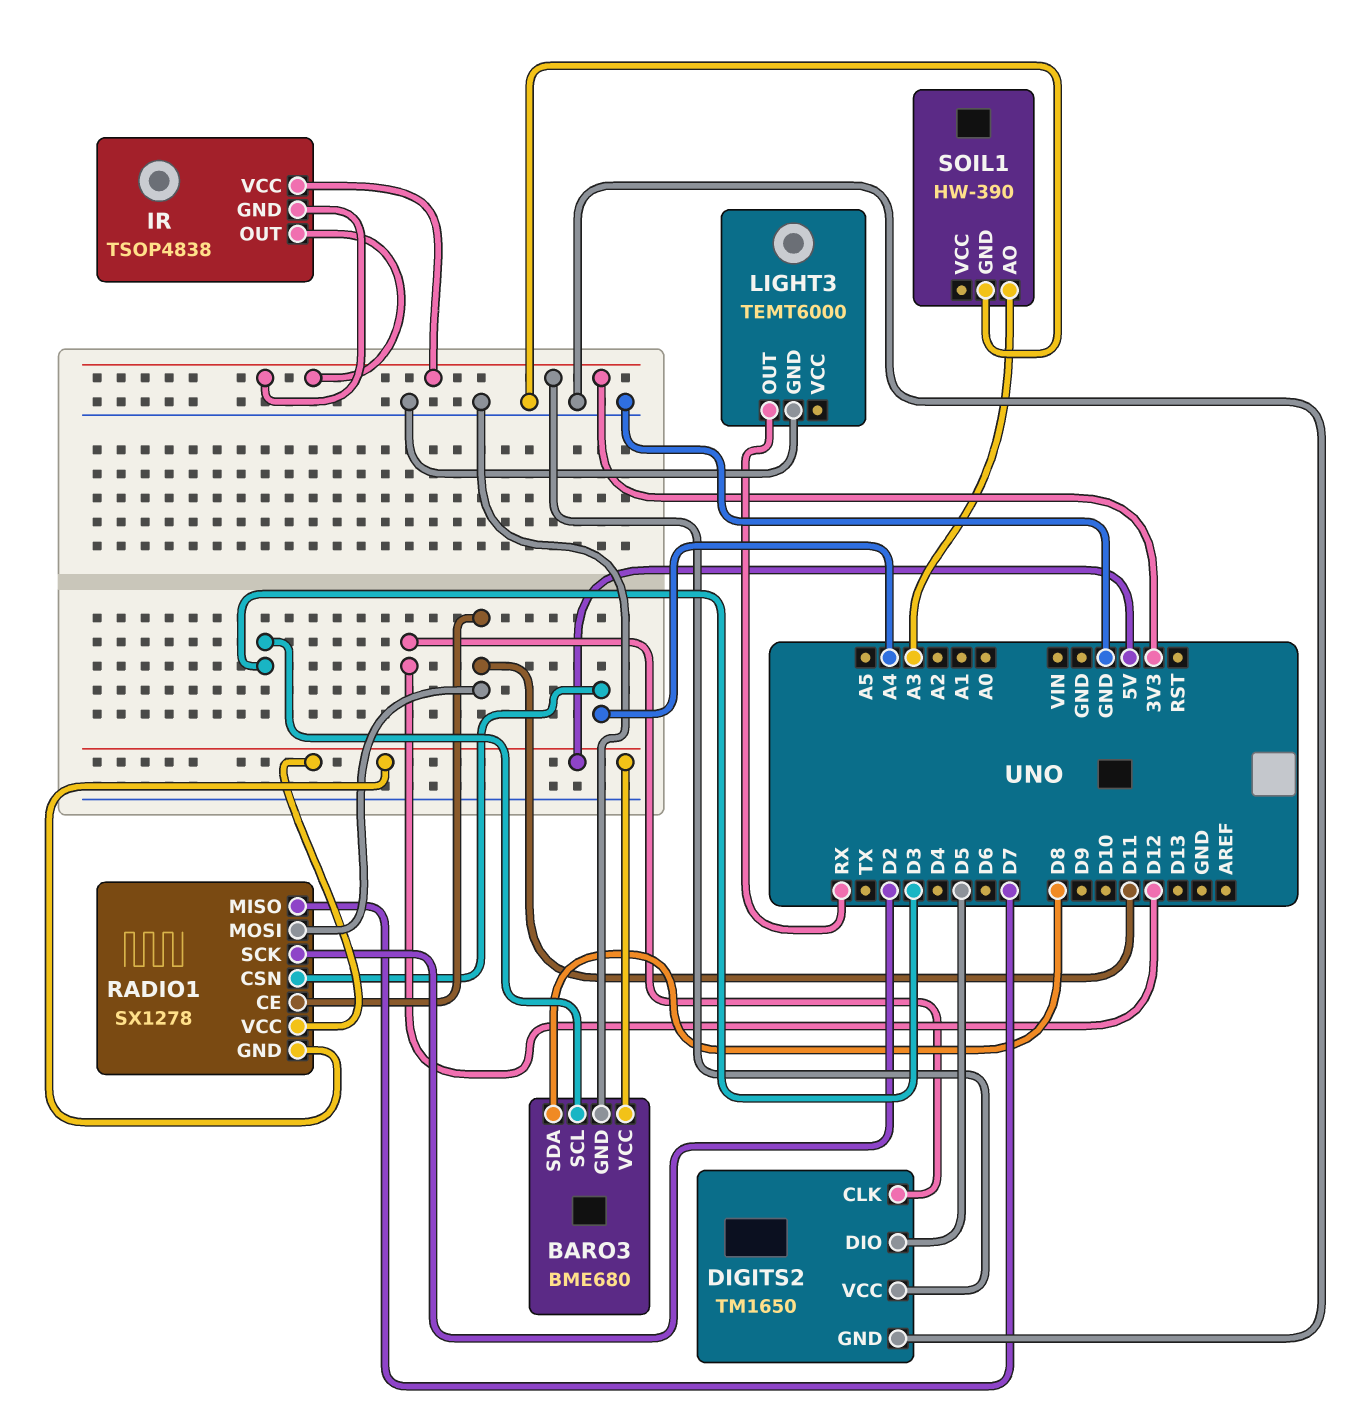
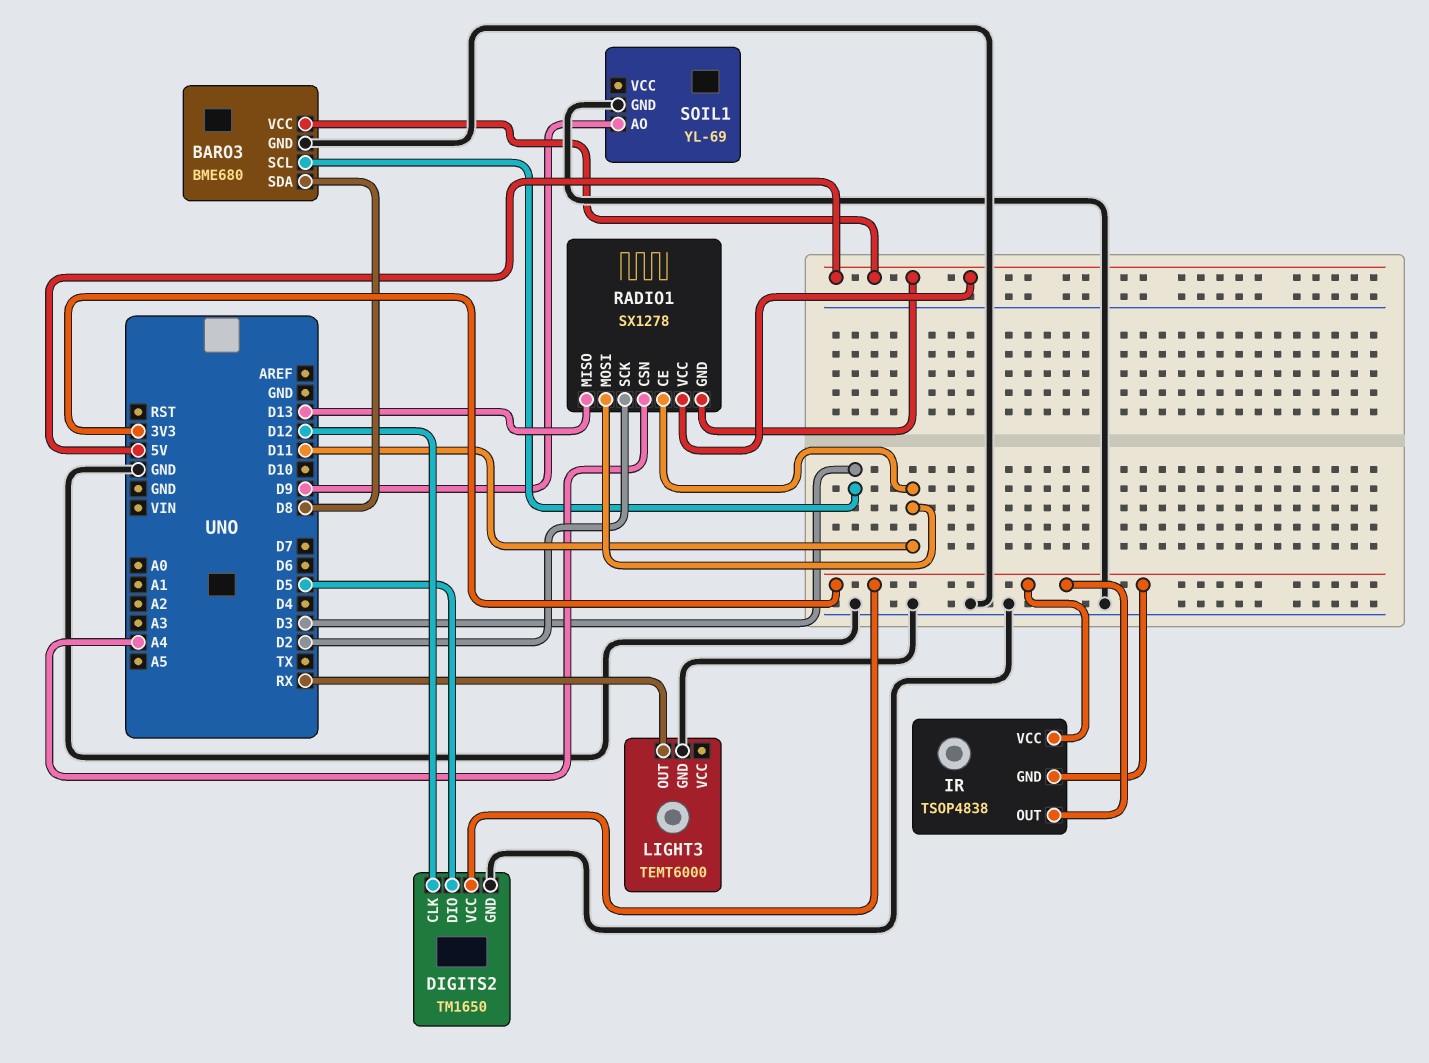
RADIO1 pin MISO: D7 -> D13
SOIL1: HW-390 -> YL-69
SOIL1 pin AO: A3 -> D9

